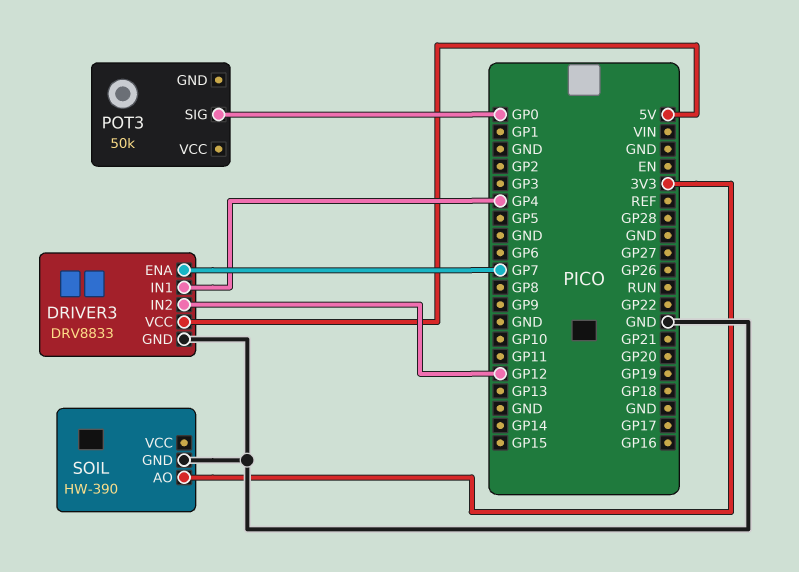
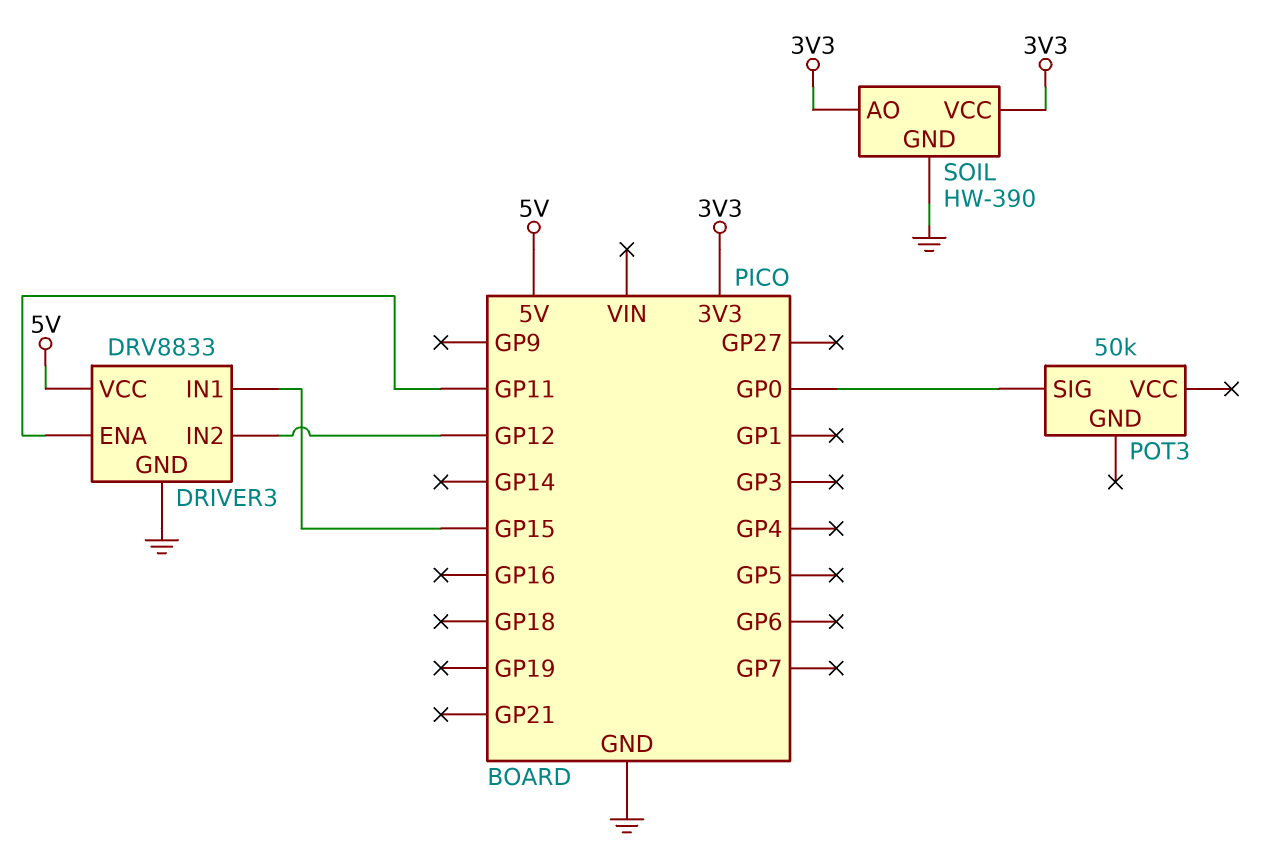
DRIVER3 pin ENA: GP7 -> GP11
DRIVER3 pin IN1: GP4 -> GP15
SOIL pin VCC: none -> 3V3

